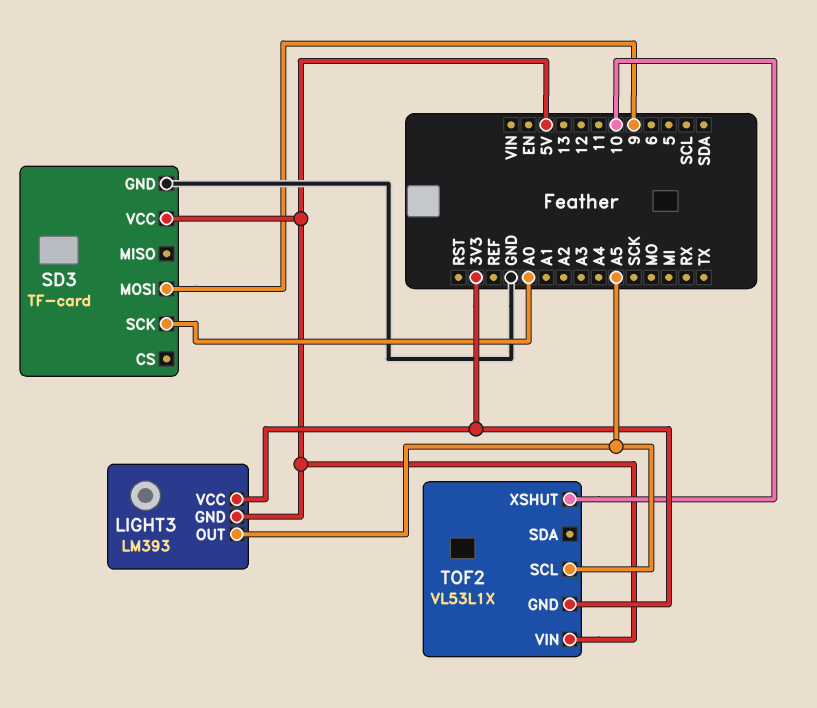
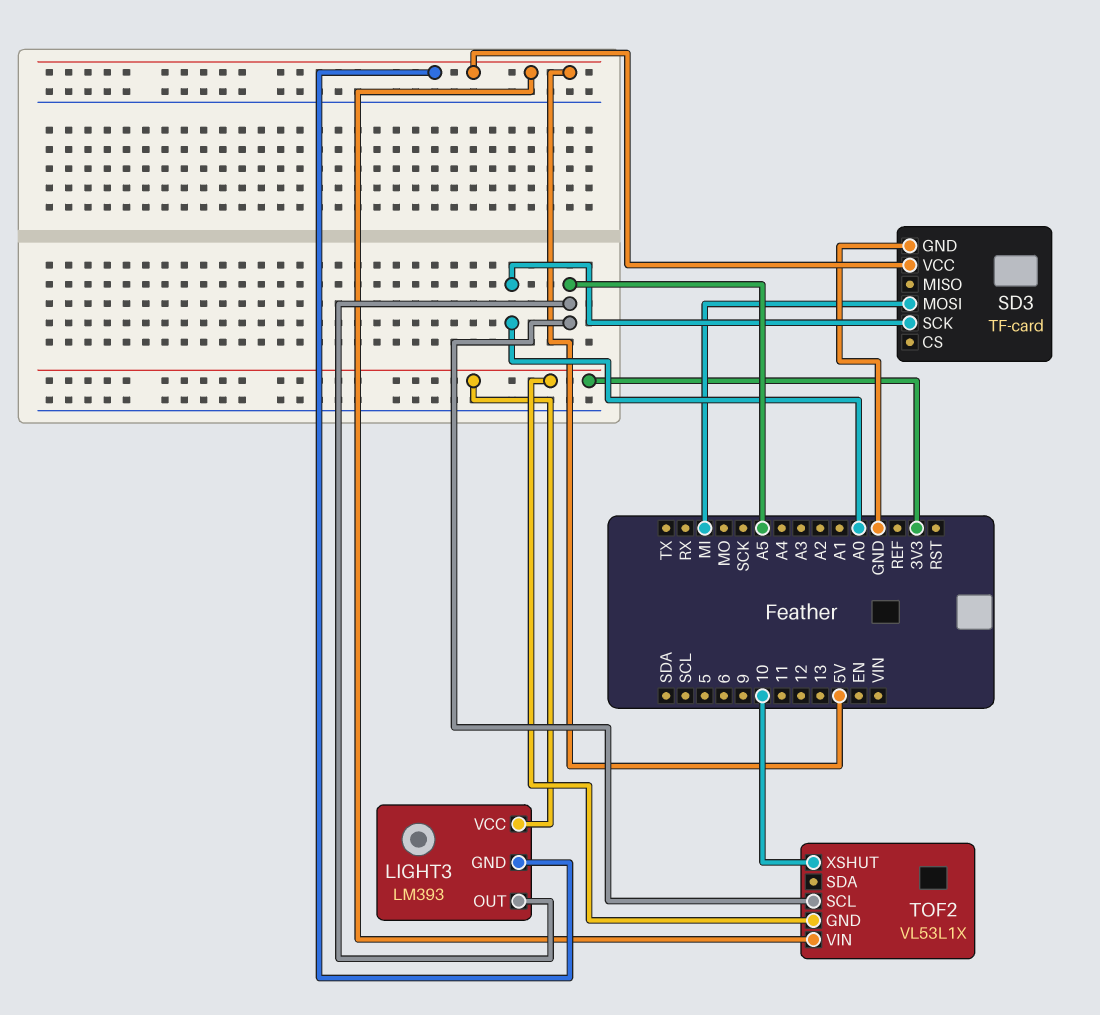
SD3 pin MOSI: 9 -> MI

